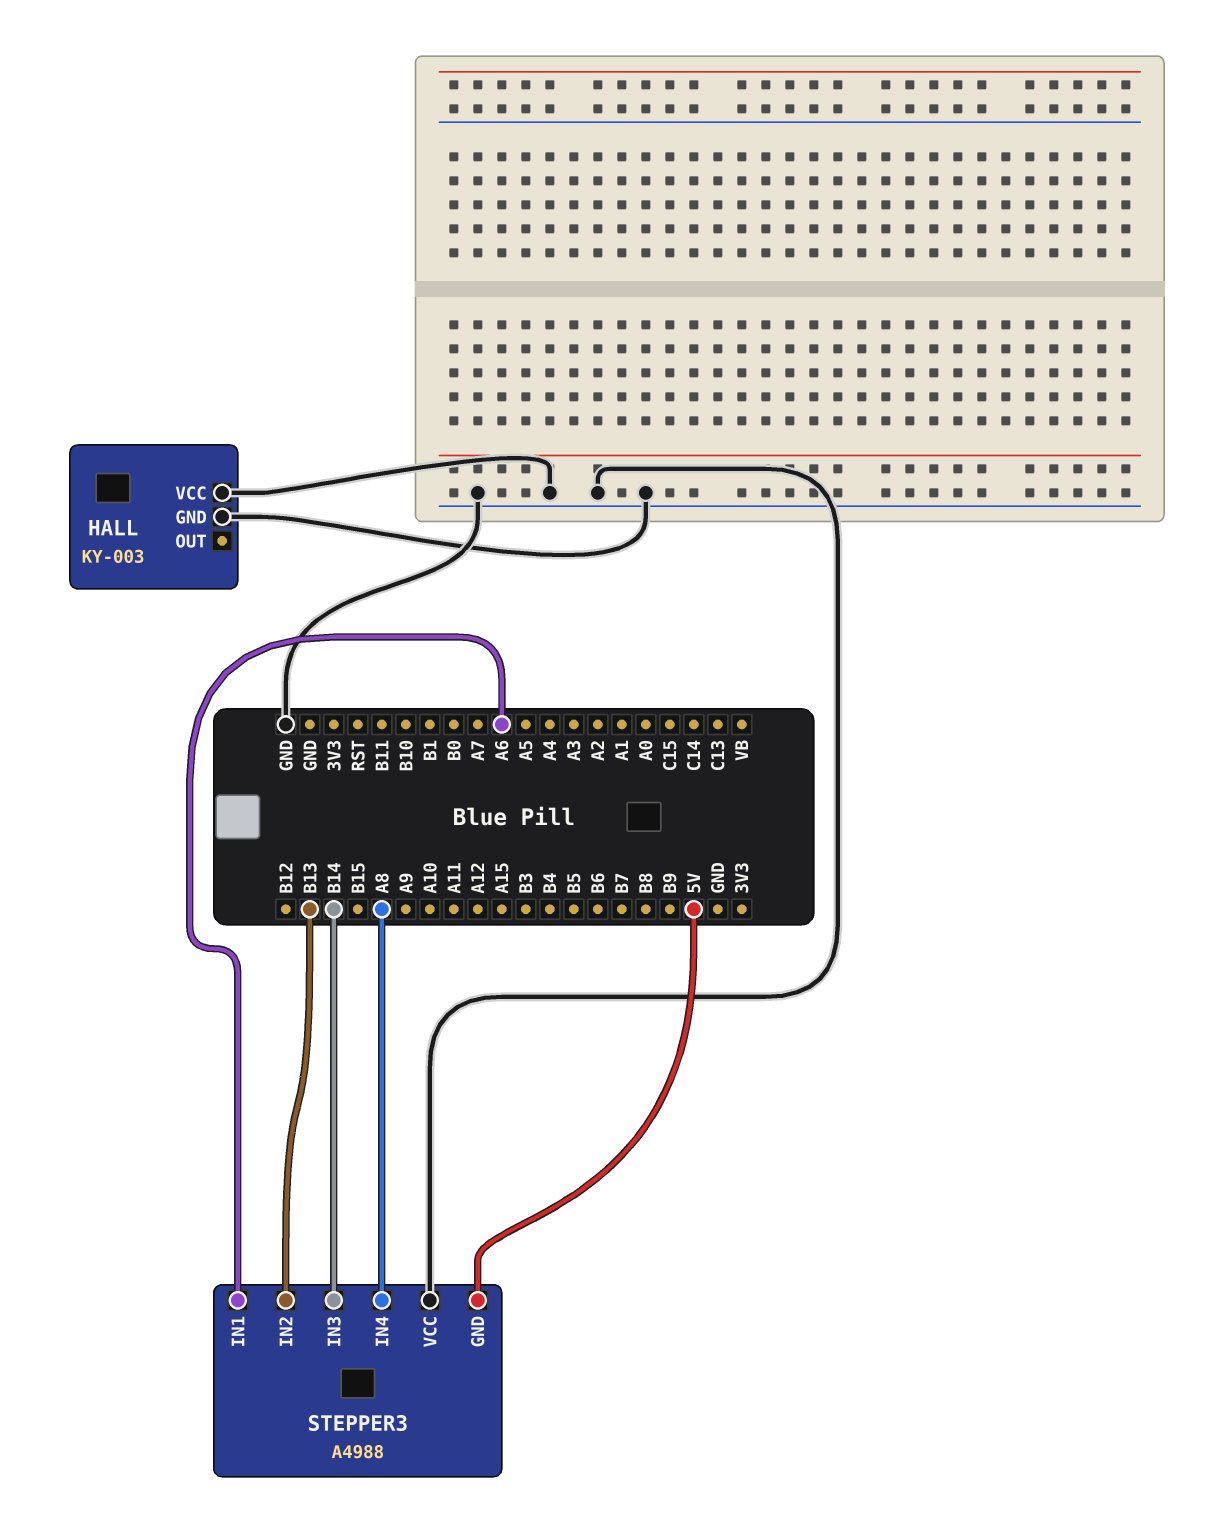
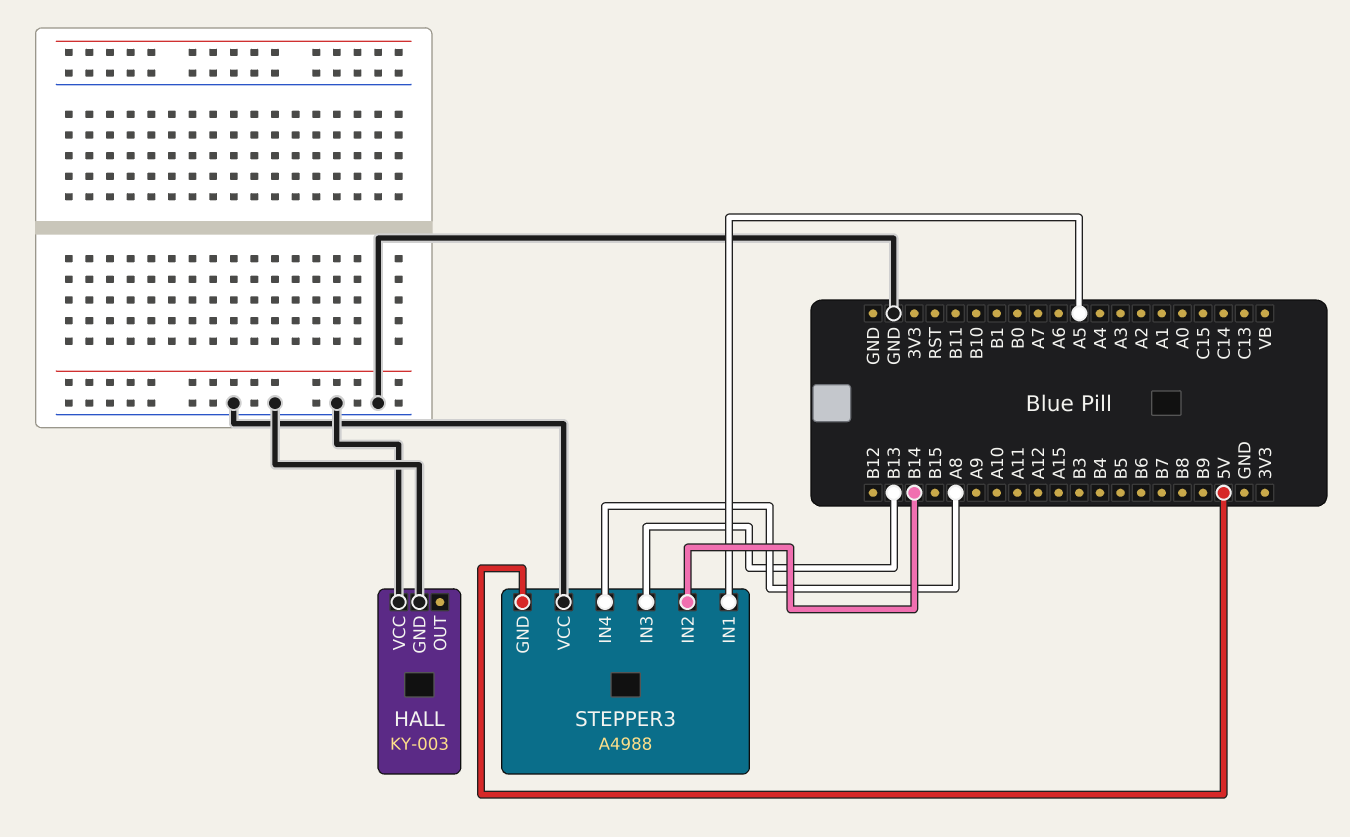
STEPPER3 pin IN1: A6 -> A5
STEPPER3 pin IN2: B13 -> B14
STEPPER3 pin IN3: B14 -> B13

